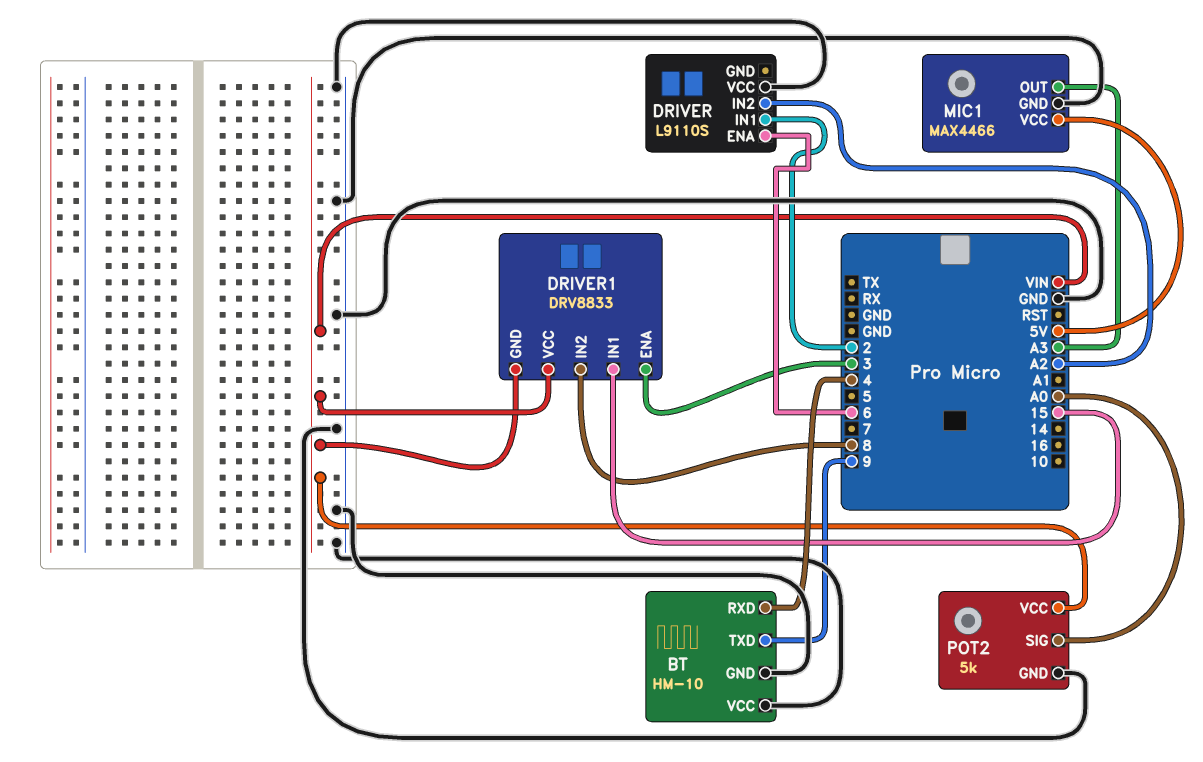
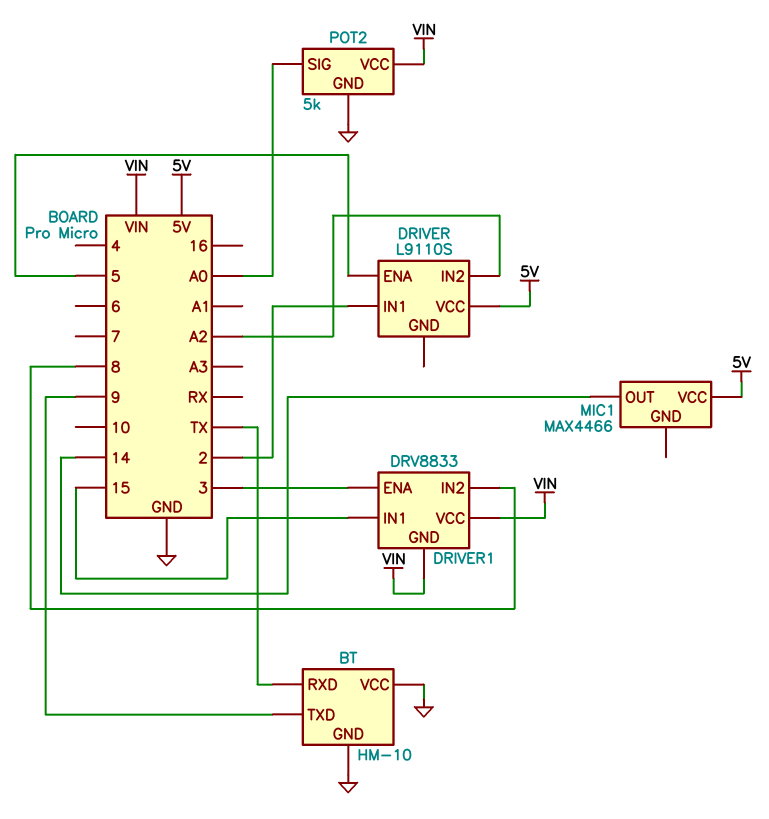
BT pin RXD: 4 -> TX
DRIVER pin ENA: 6 -> 5
DRIVER pin VCC: GND -> 5V
MIC1 pin GND: GND -> none
MIC1 pin OUT: A3 -> 14

